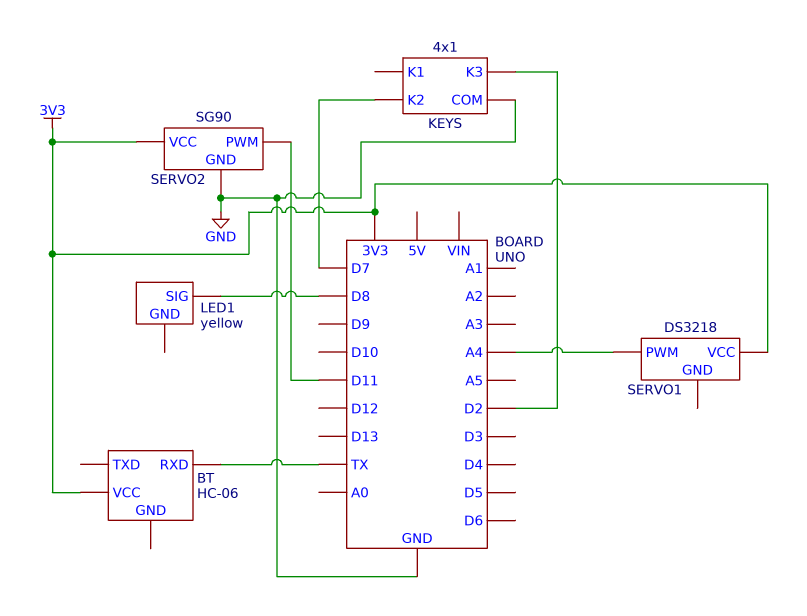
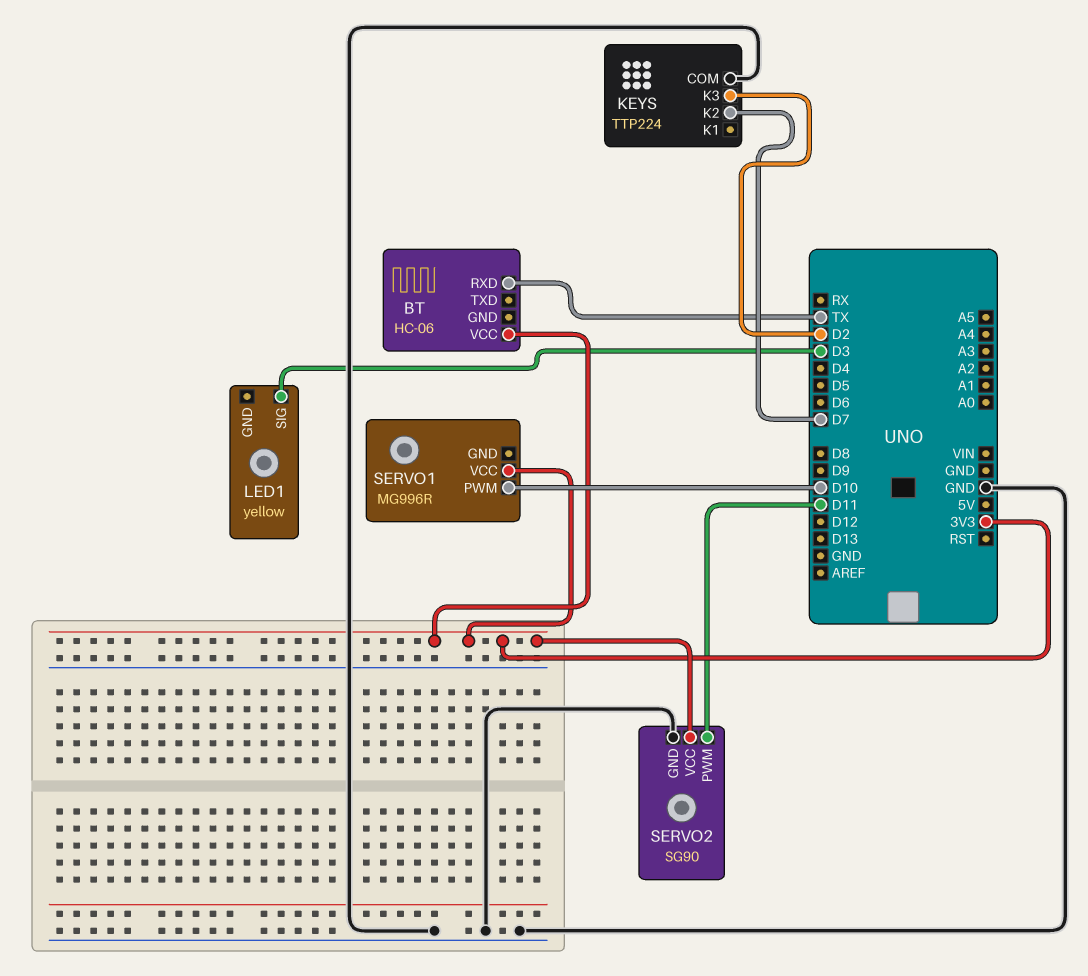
KEYS: 4x1 -> TTP224
LED1 pin SIG: D8 -> D3
SERVO1: DS3218 -> MG996R
SERVO1 pin PWM: A4 -> D10

